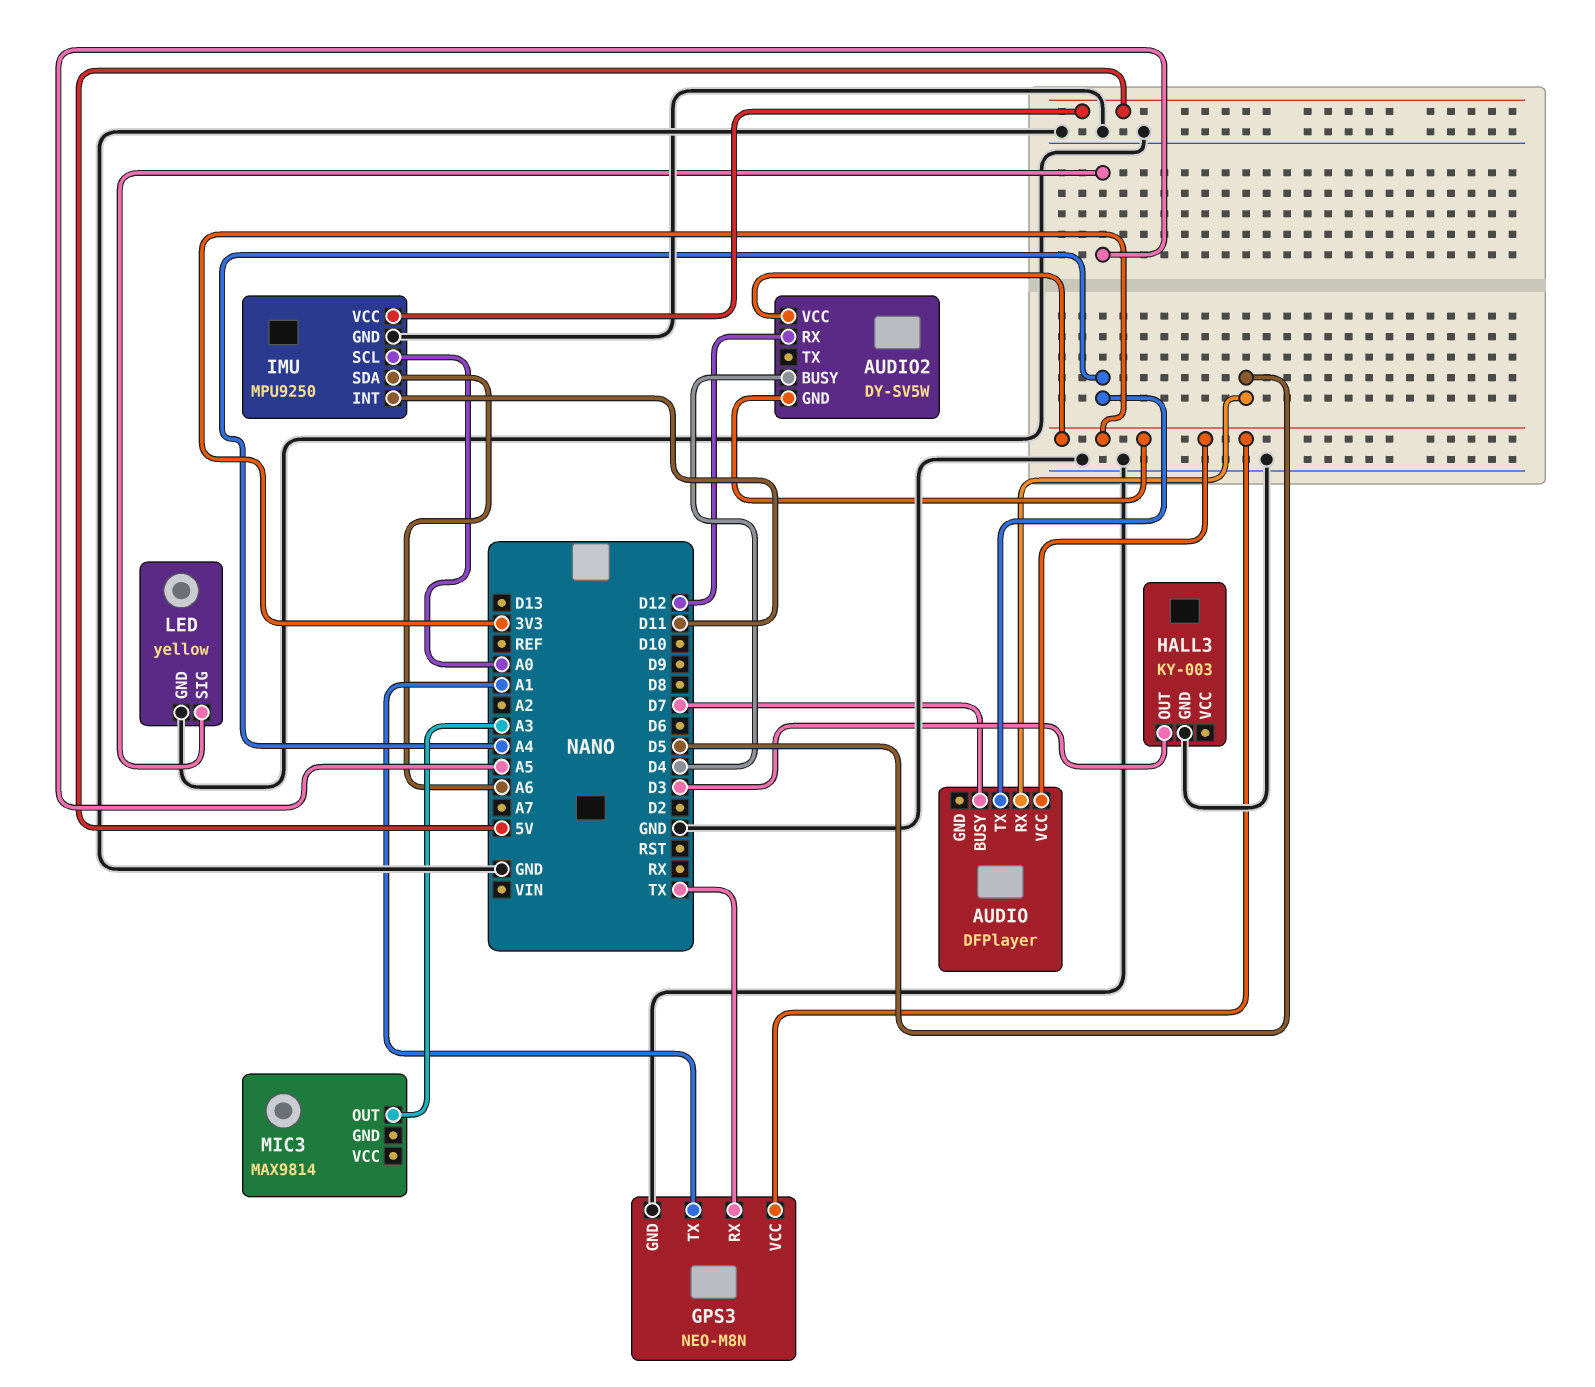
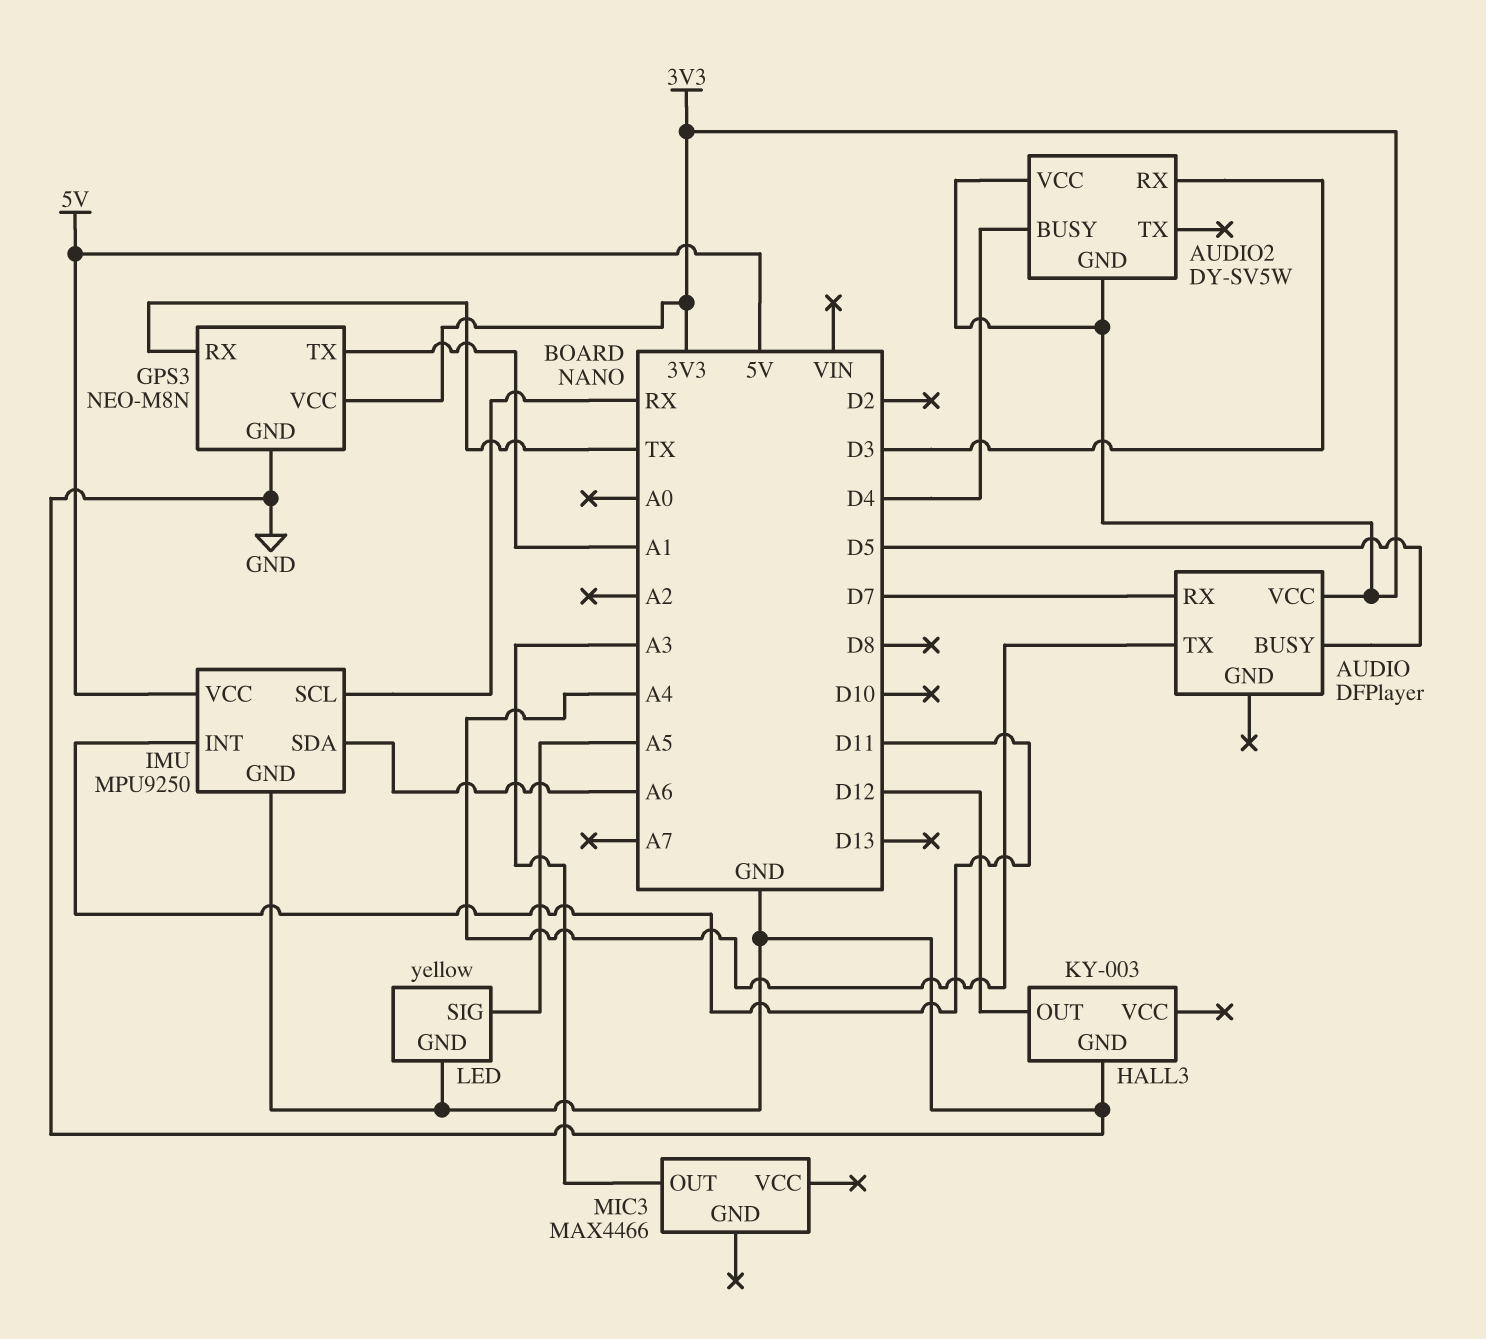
AUDIO pin BUSY: D7 -> D5
AUDIO pin RX: D5 -> D7
AUDIO2 pin RX: D12 -> D3
HALL3 pin OUT: D3 -> D12
IMU pin SCL: A0 -> RX
MIC3: MAX9814 -> MAX4466

